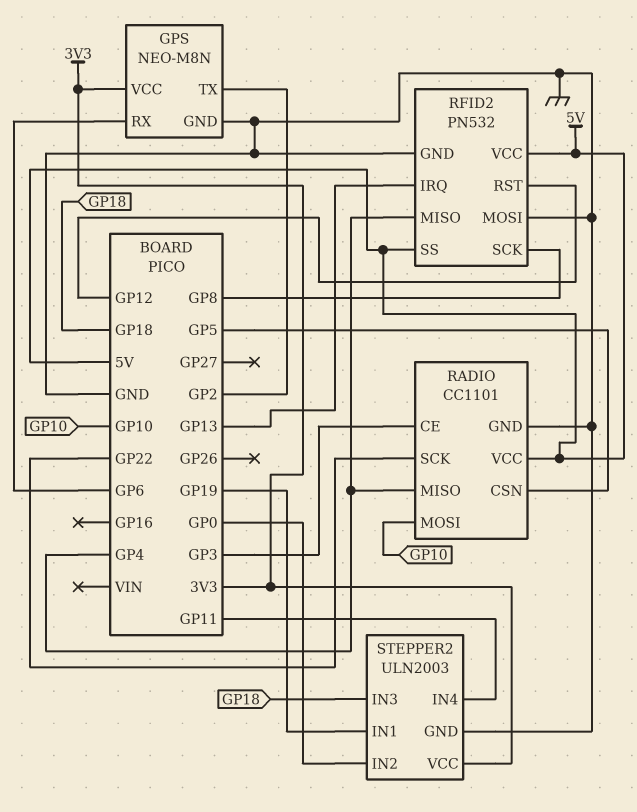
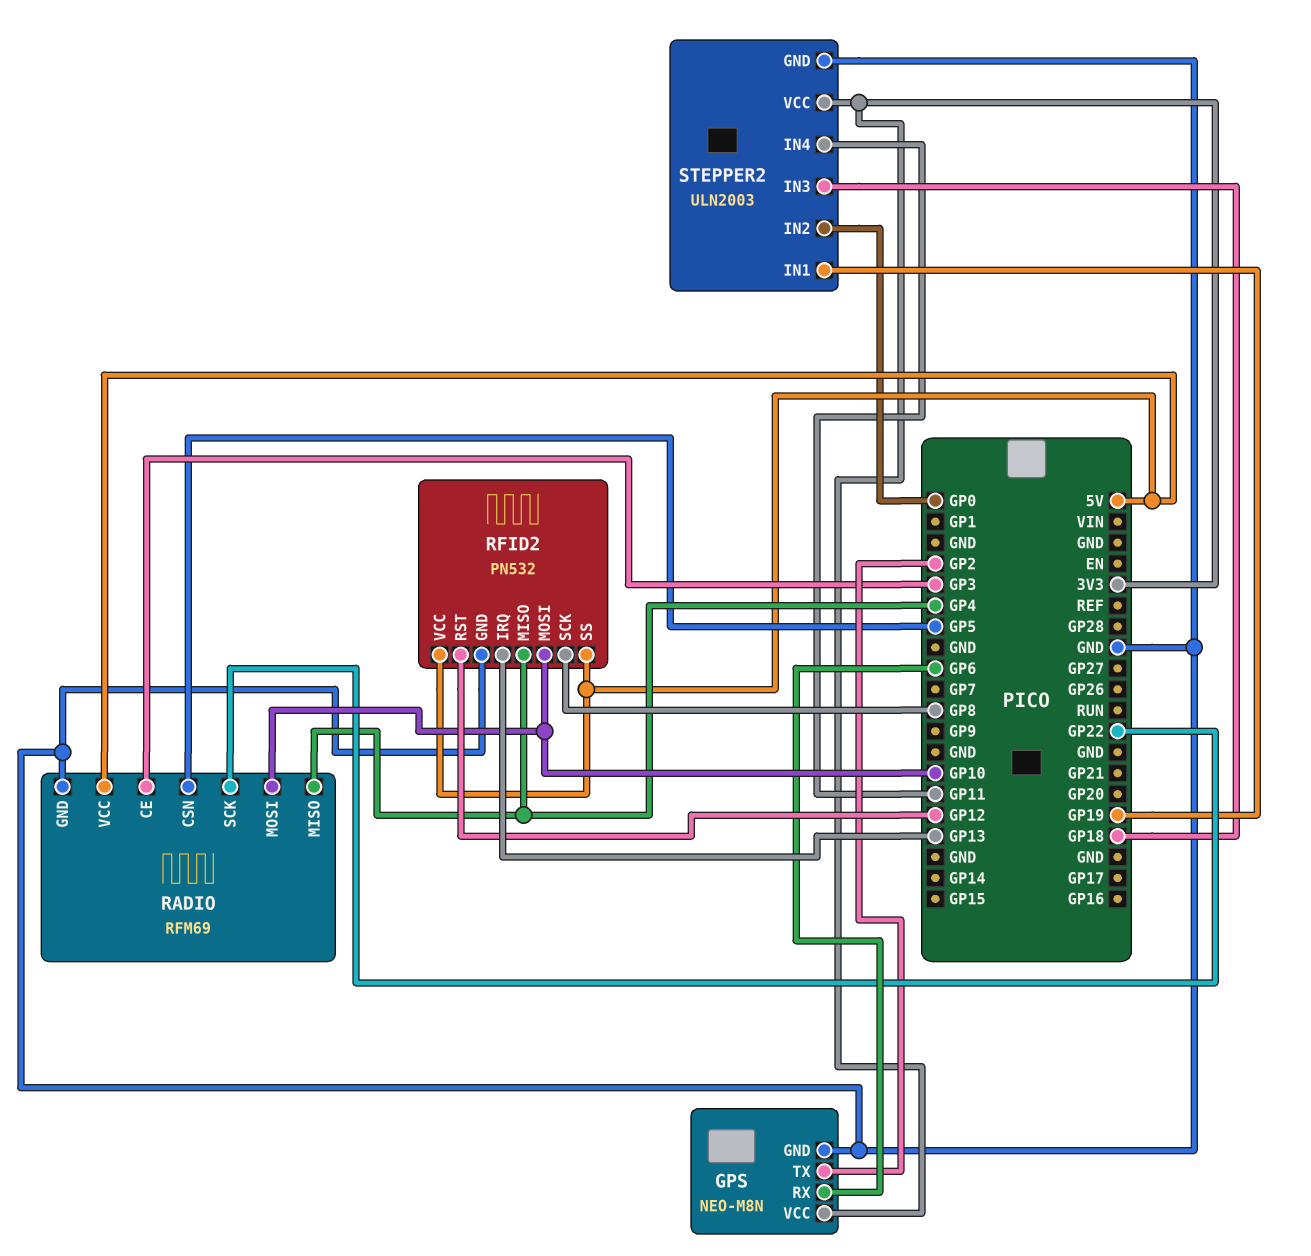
RADIO: CC1101 -> RFM69
RFID2 pin MOSI: GND -> GP10

